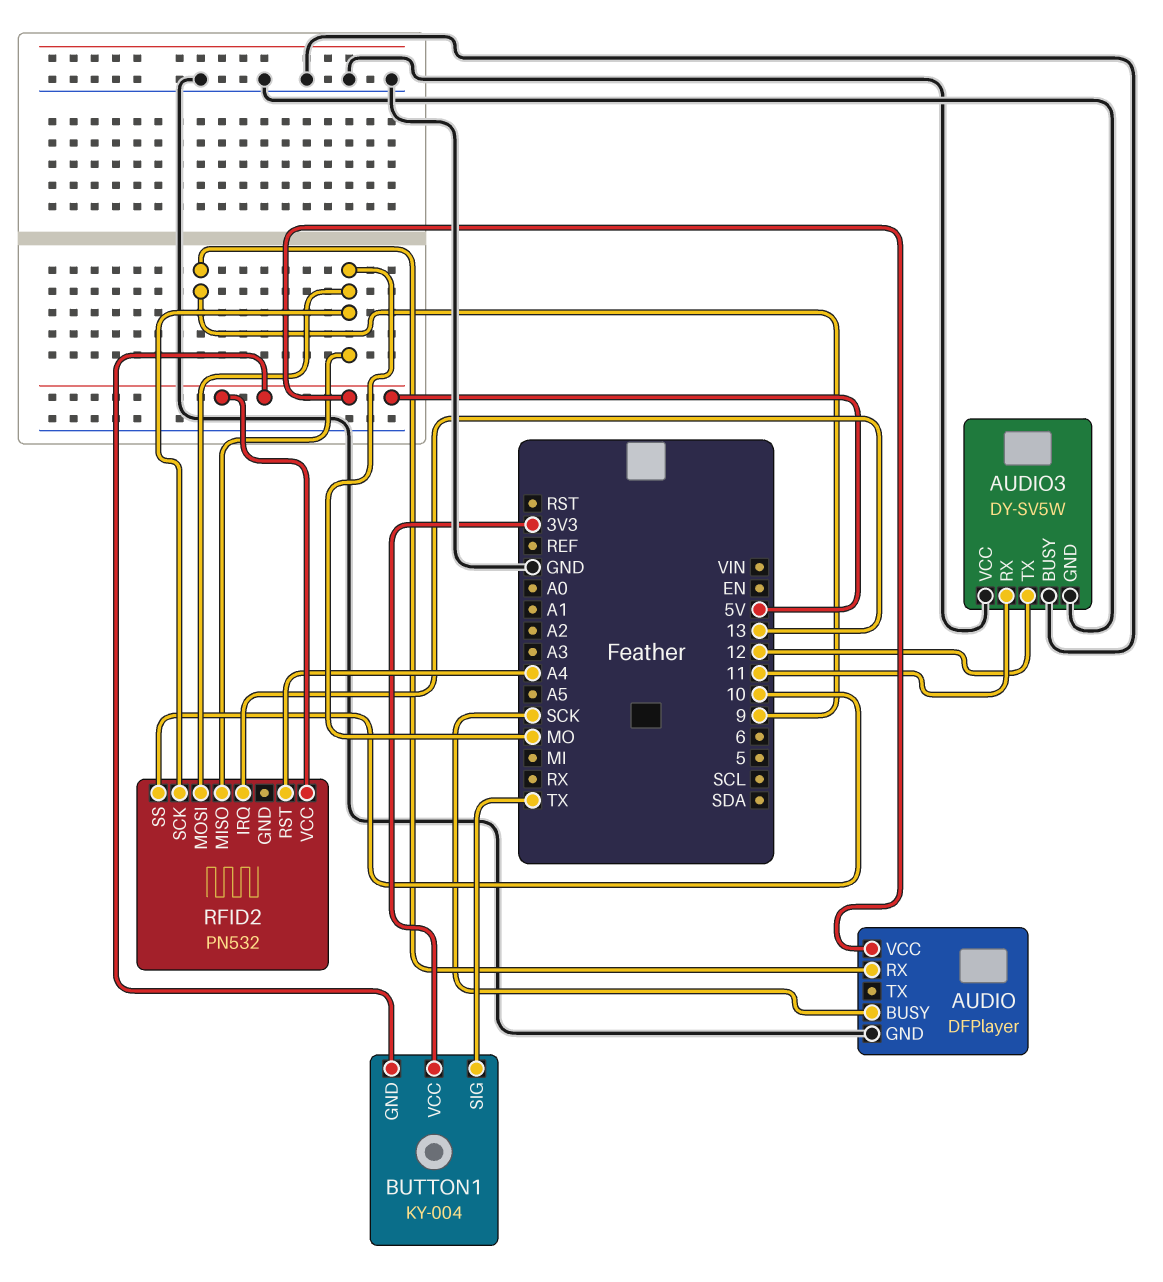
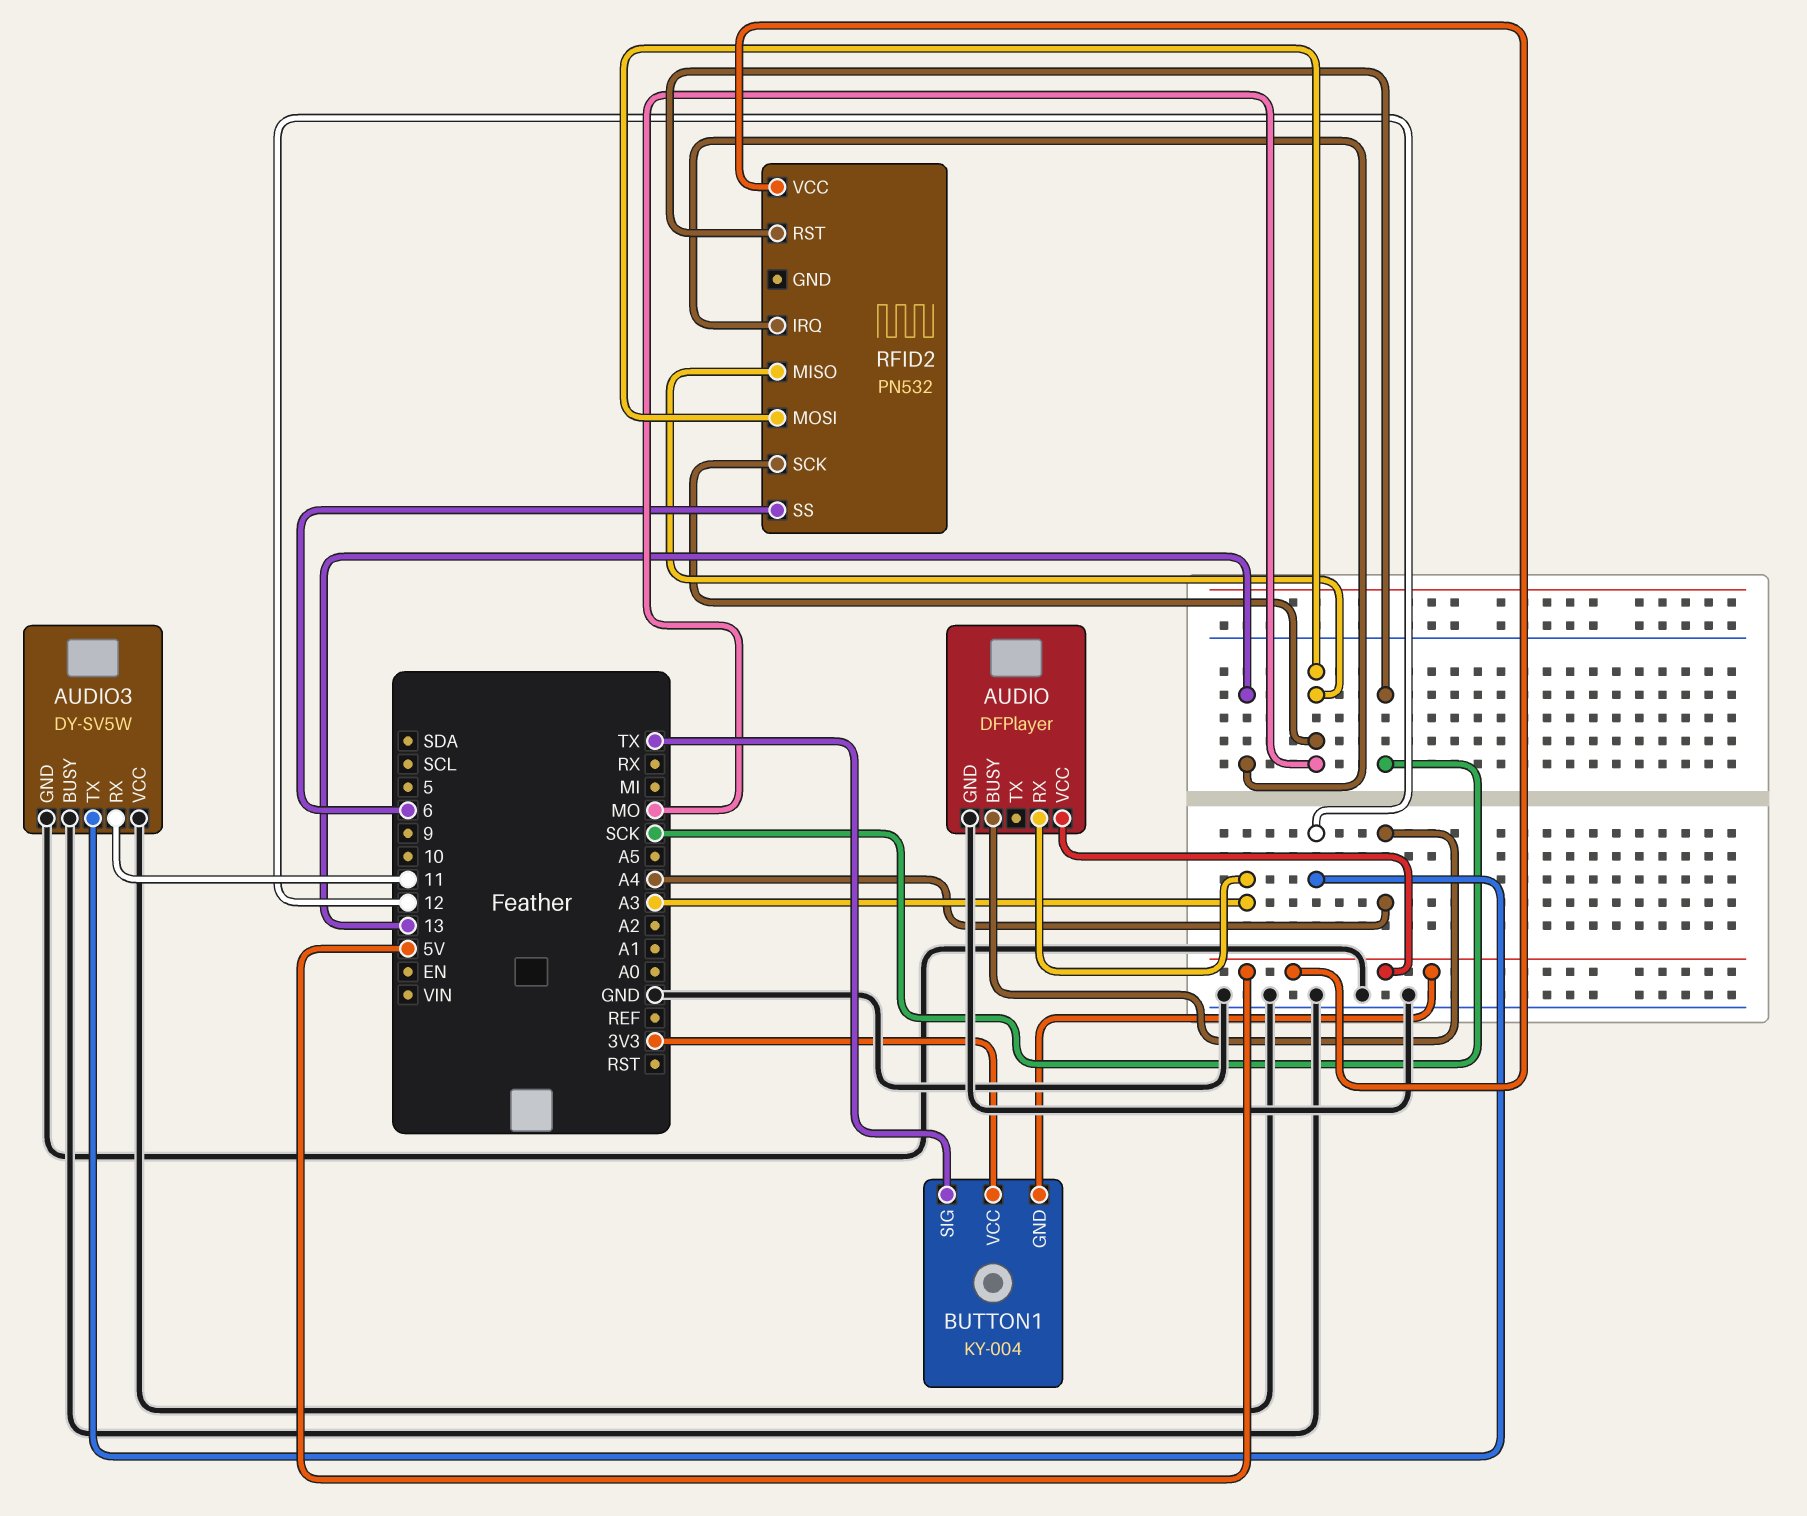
AUDIO pin BUSY: SCK -> A4
AUDIO pin RX: 9 -> A3
RFID2 pin RST: A4 -> SCK
RFID2 pin SS: 10 -> 6

